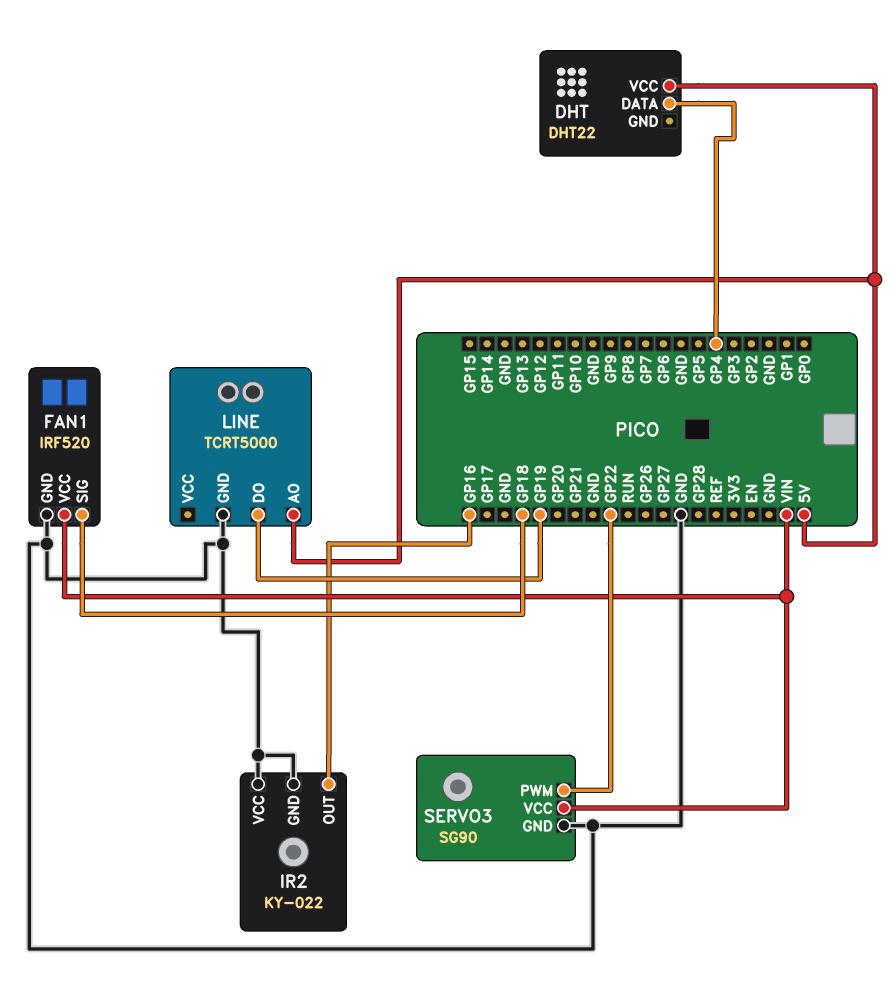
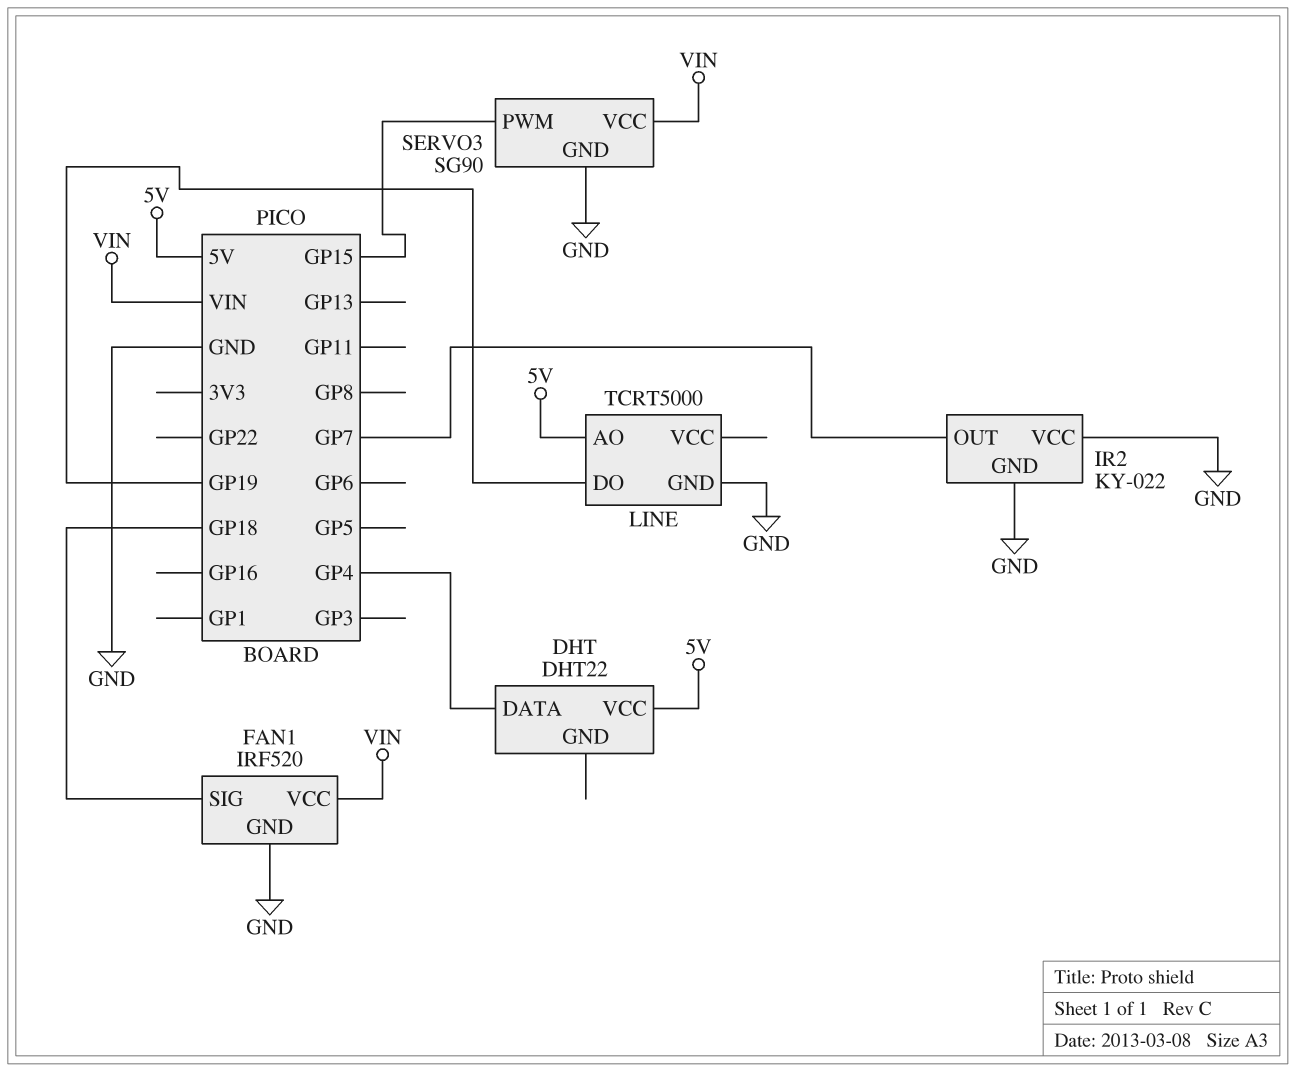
IR2 pin OUT: GP16 -> GP7
SERVO3 pin PWM: GP22 -> GP15

